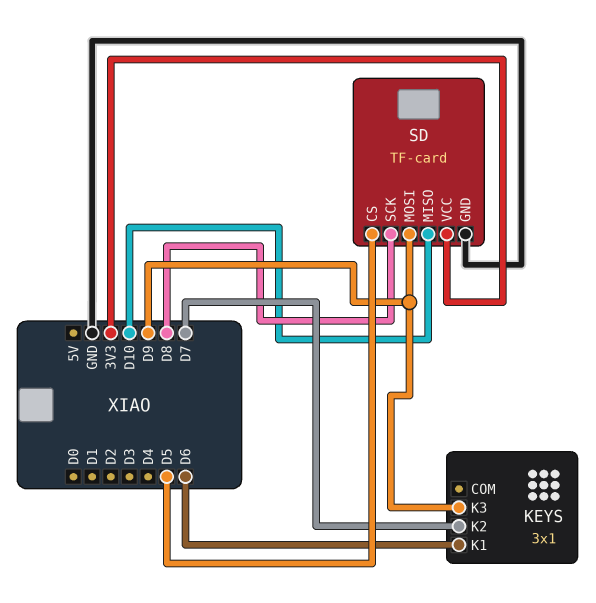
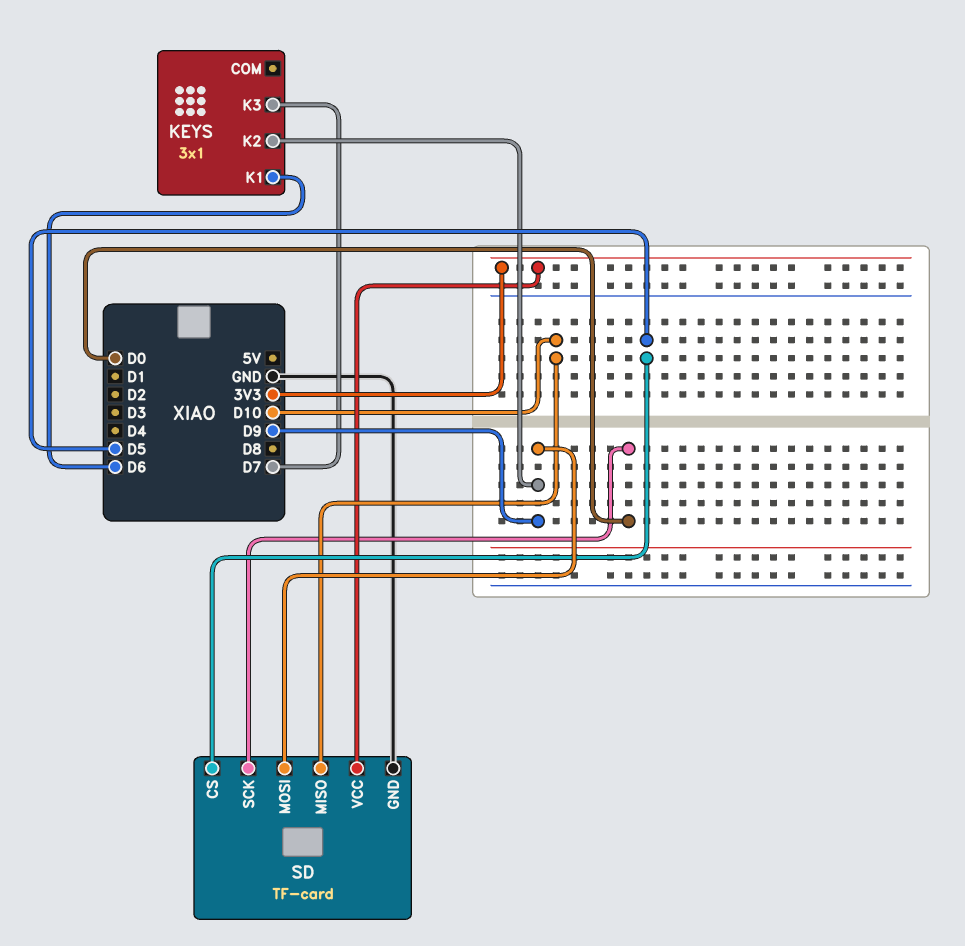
KEYS pin K2: D7 -> D9
KEYS pin K3: D9 -> D7
SD pin SCK: D8 -> D0

